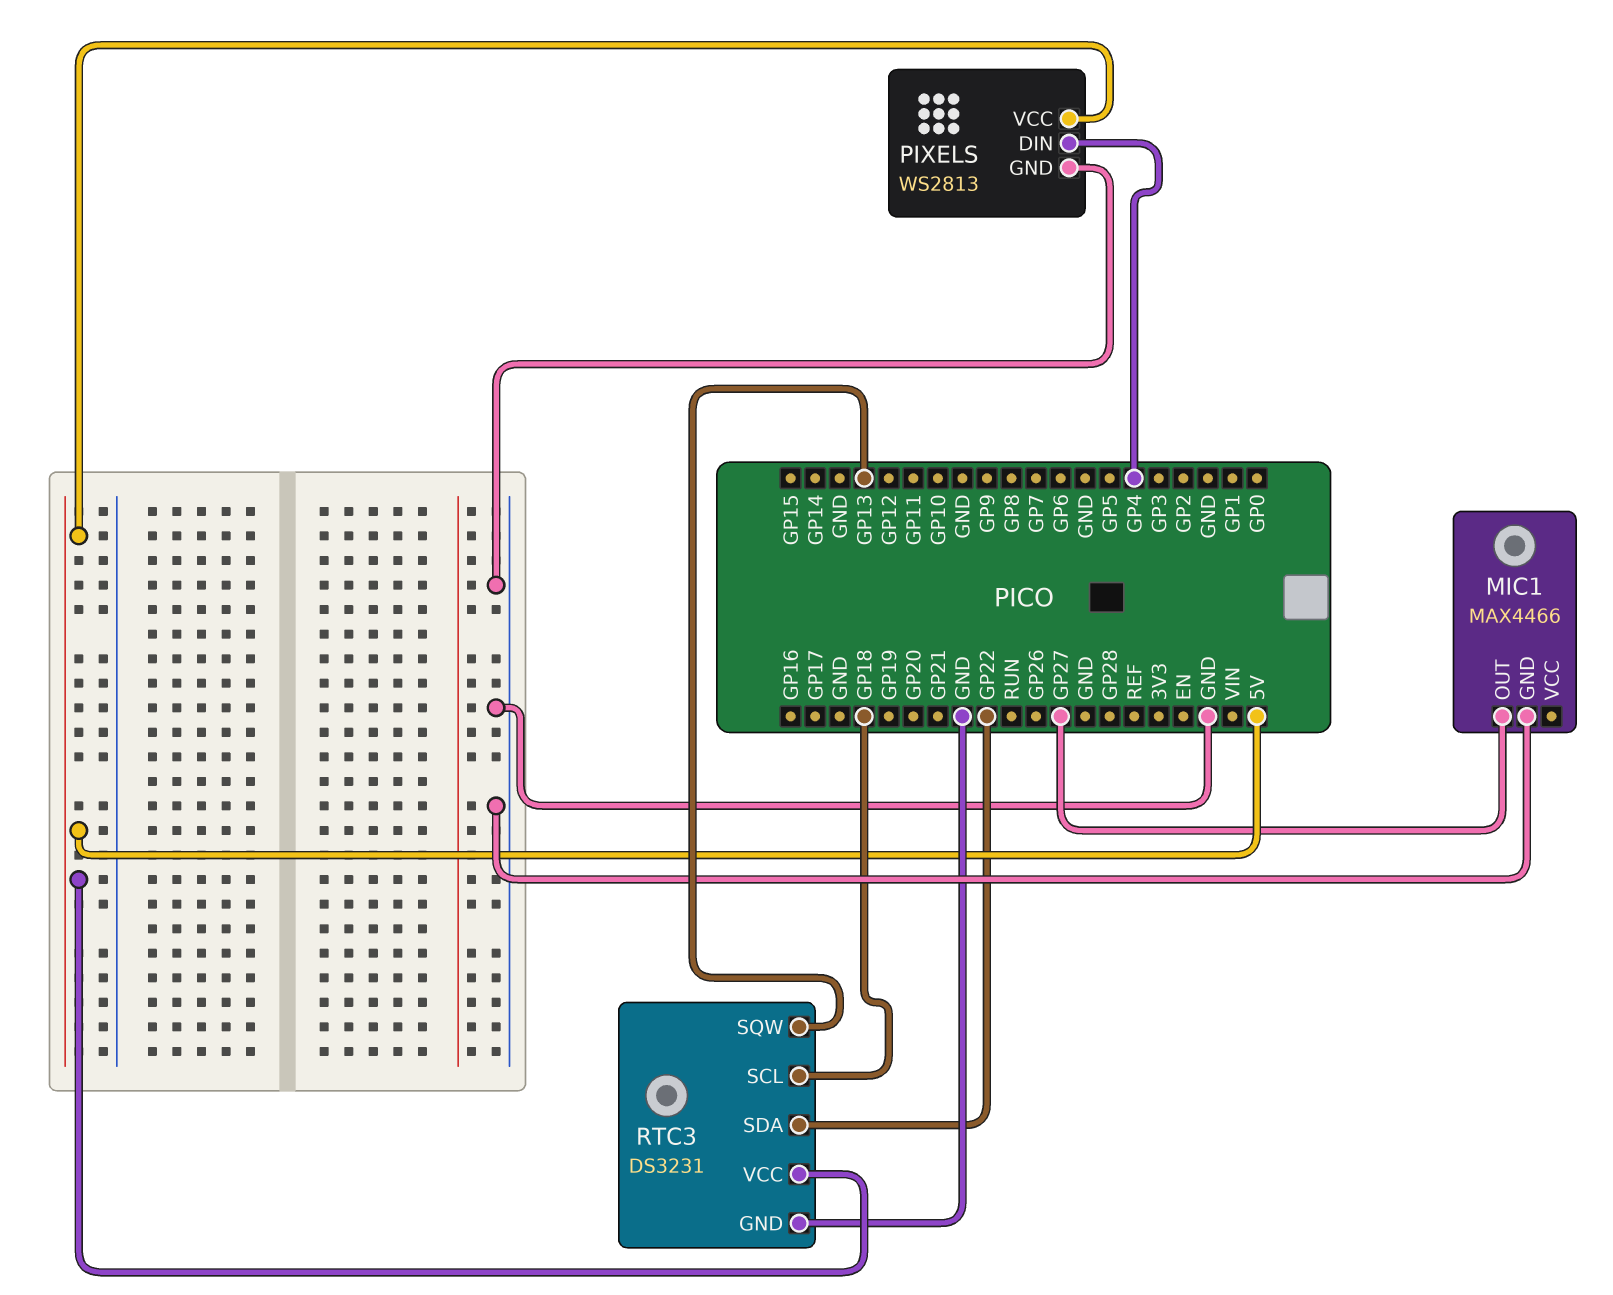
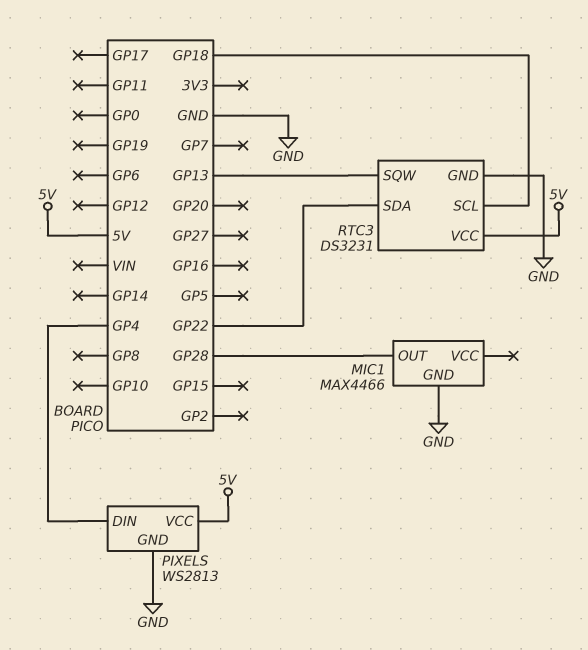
MIC1 pin OUT: GP27 -> GP28

